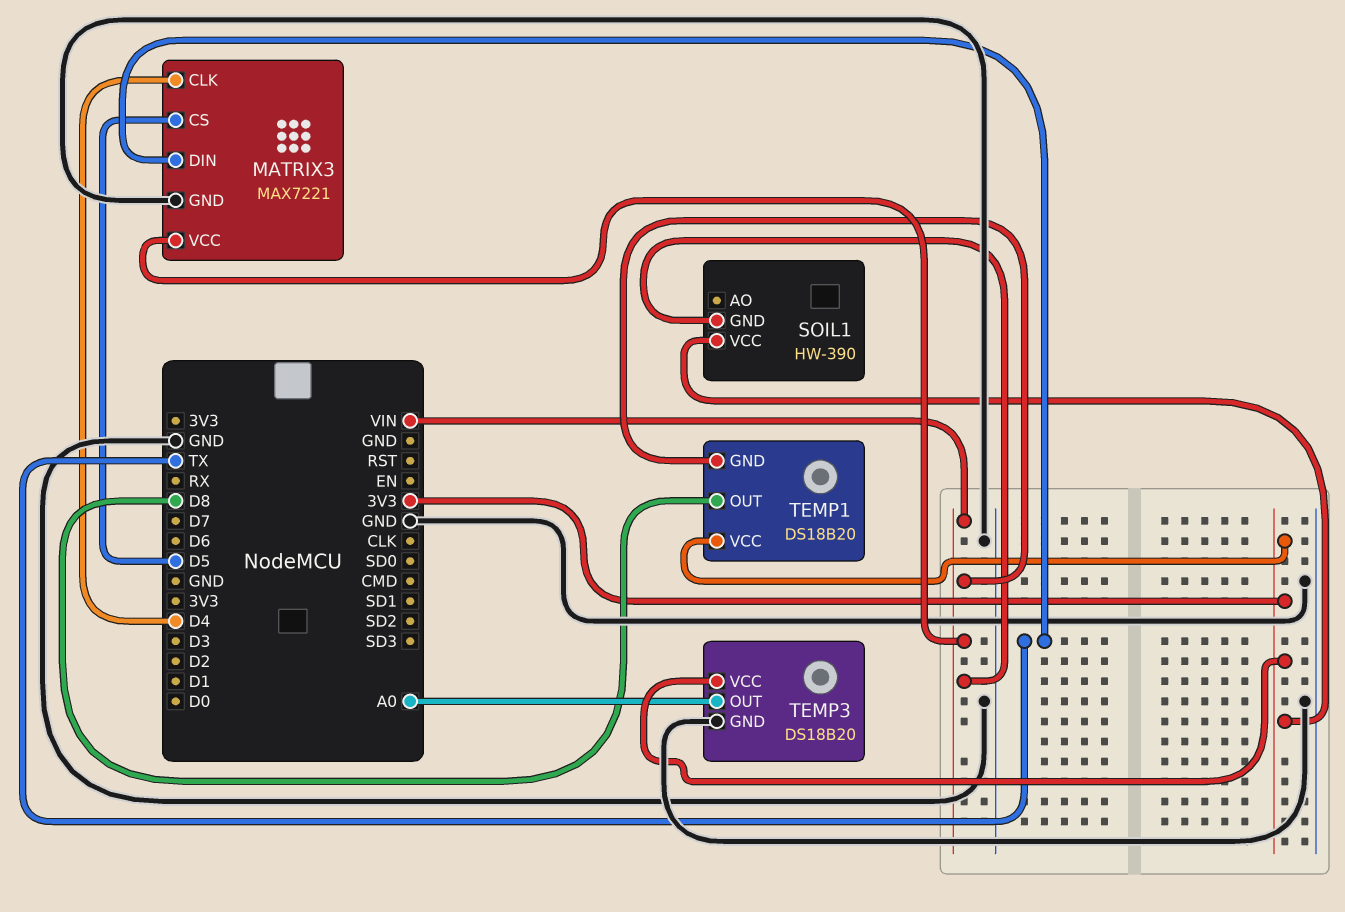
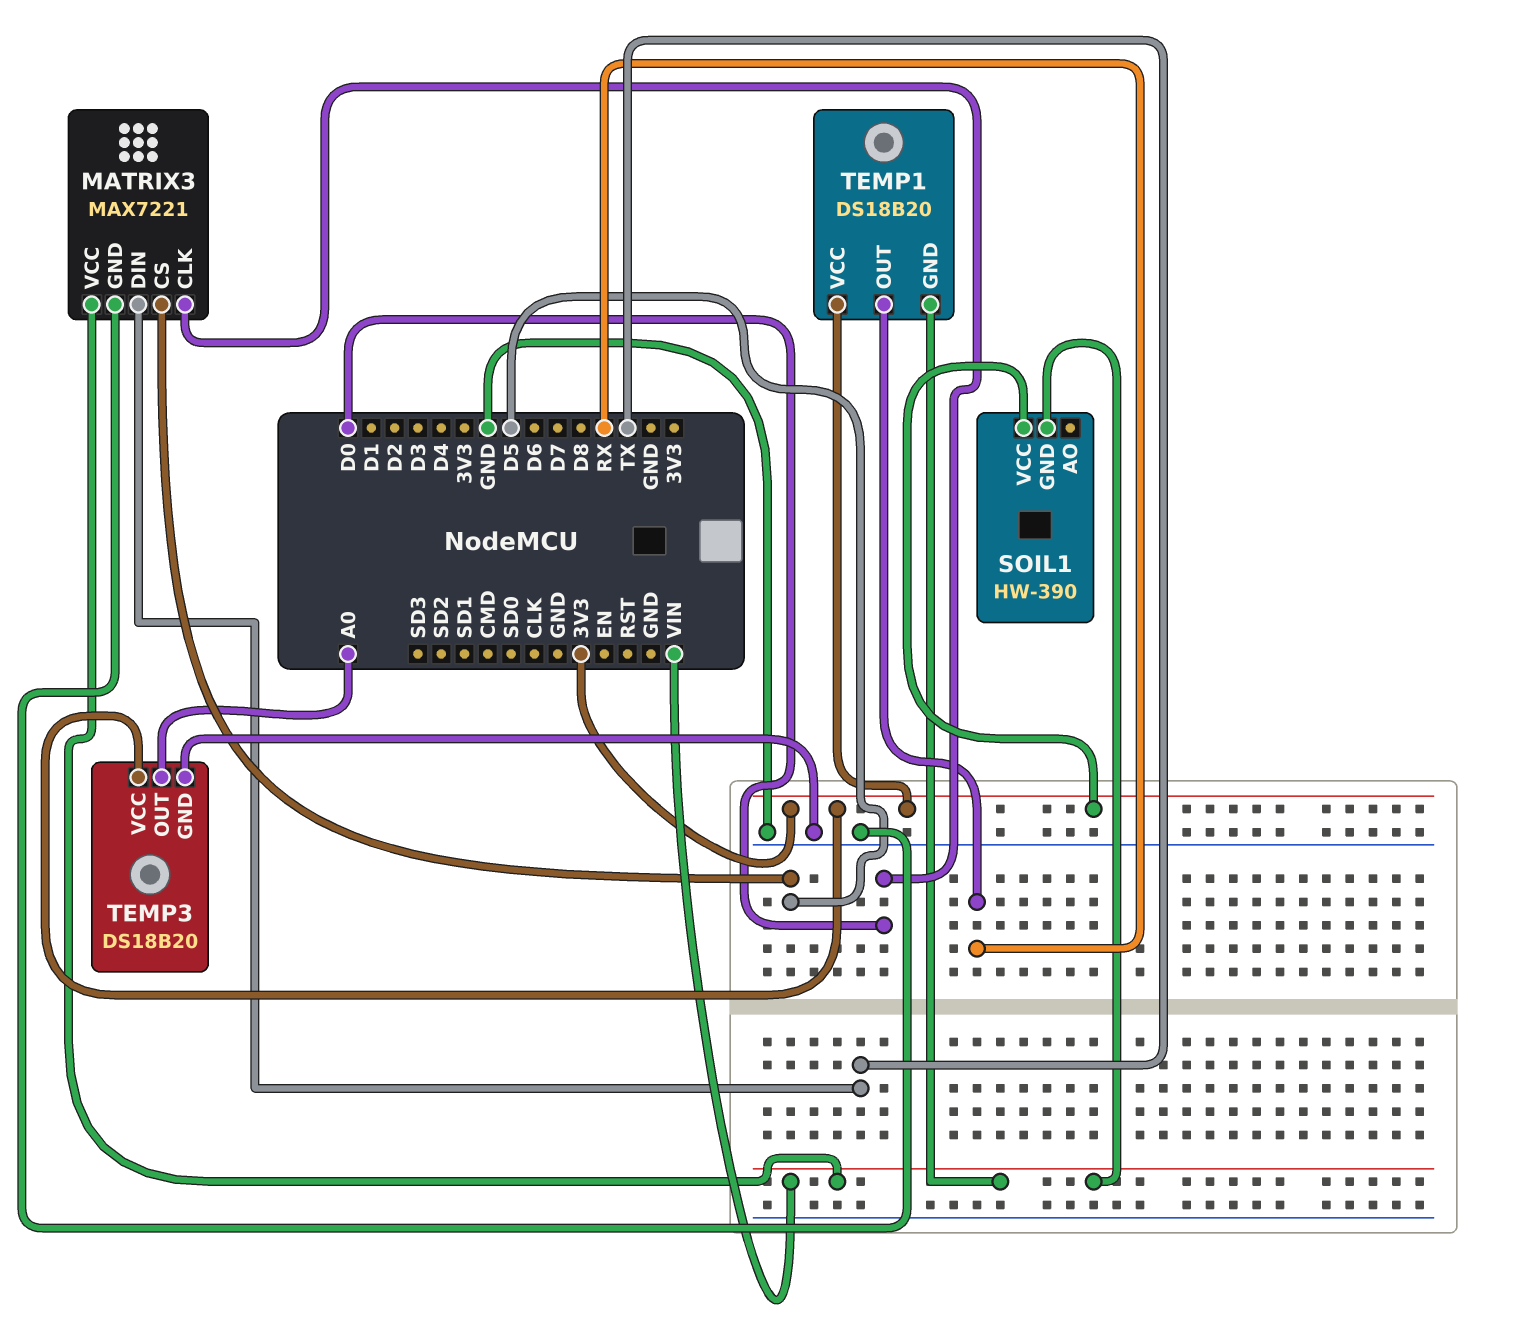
MATRIX3 pin CLK: D4 -> D0
TEMP1 pin OUT: D8 -> RX

